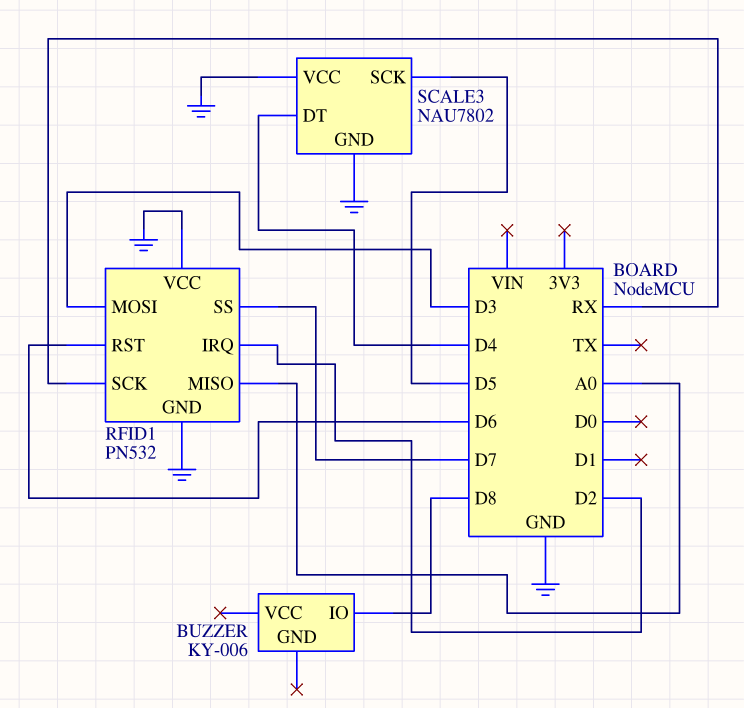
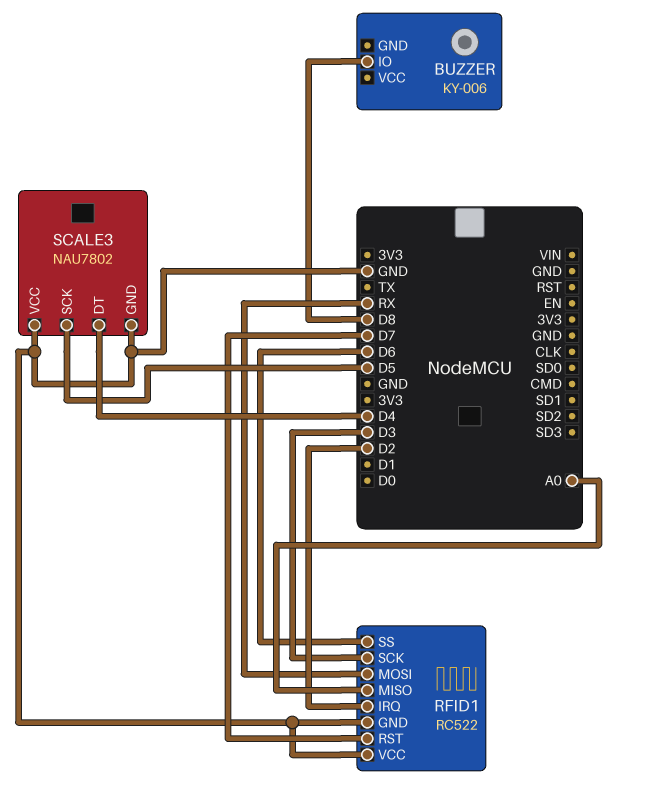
RFID1: PN532 -> RC522
RFID1 pin MOSI: D3 -> RX
RFID1 pin RST: D6 -> D7
RFID1 pin SCK: RX -> D3
RFID1 pin SS: D7 -> D6

